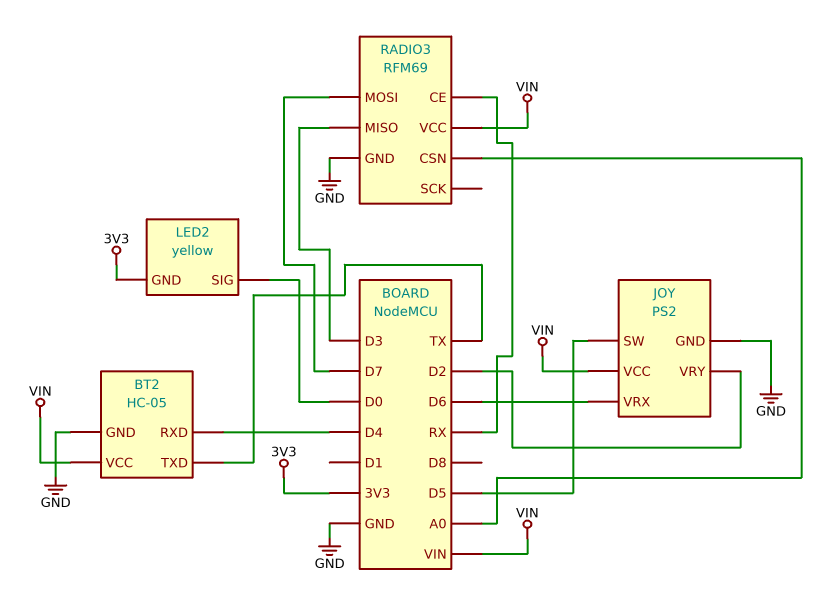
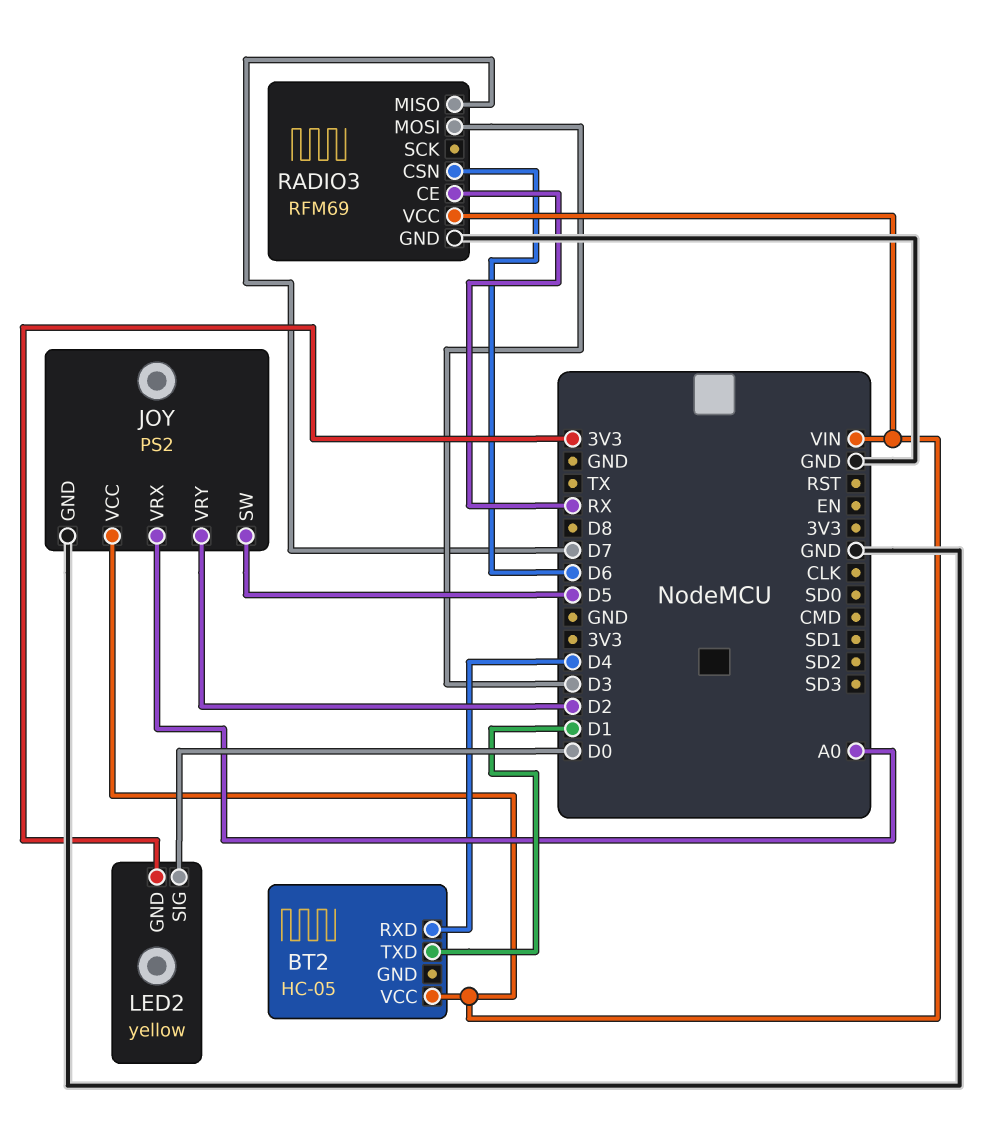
BT2 pin GND: GND -> none
BT2 pin TXD: TX -> D1
JOY pin VRX: D6 -> A0
RADIO3 pin CSN: A0 -> D6
RADIO3 pin MISO: D3 -> D7
RADIO3 pin MOSI: D7 -> D3

